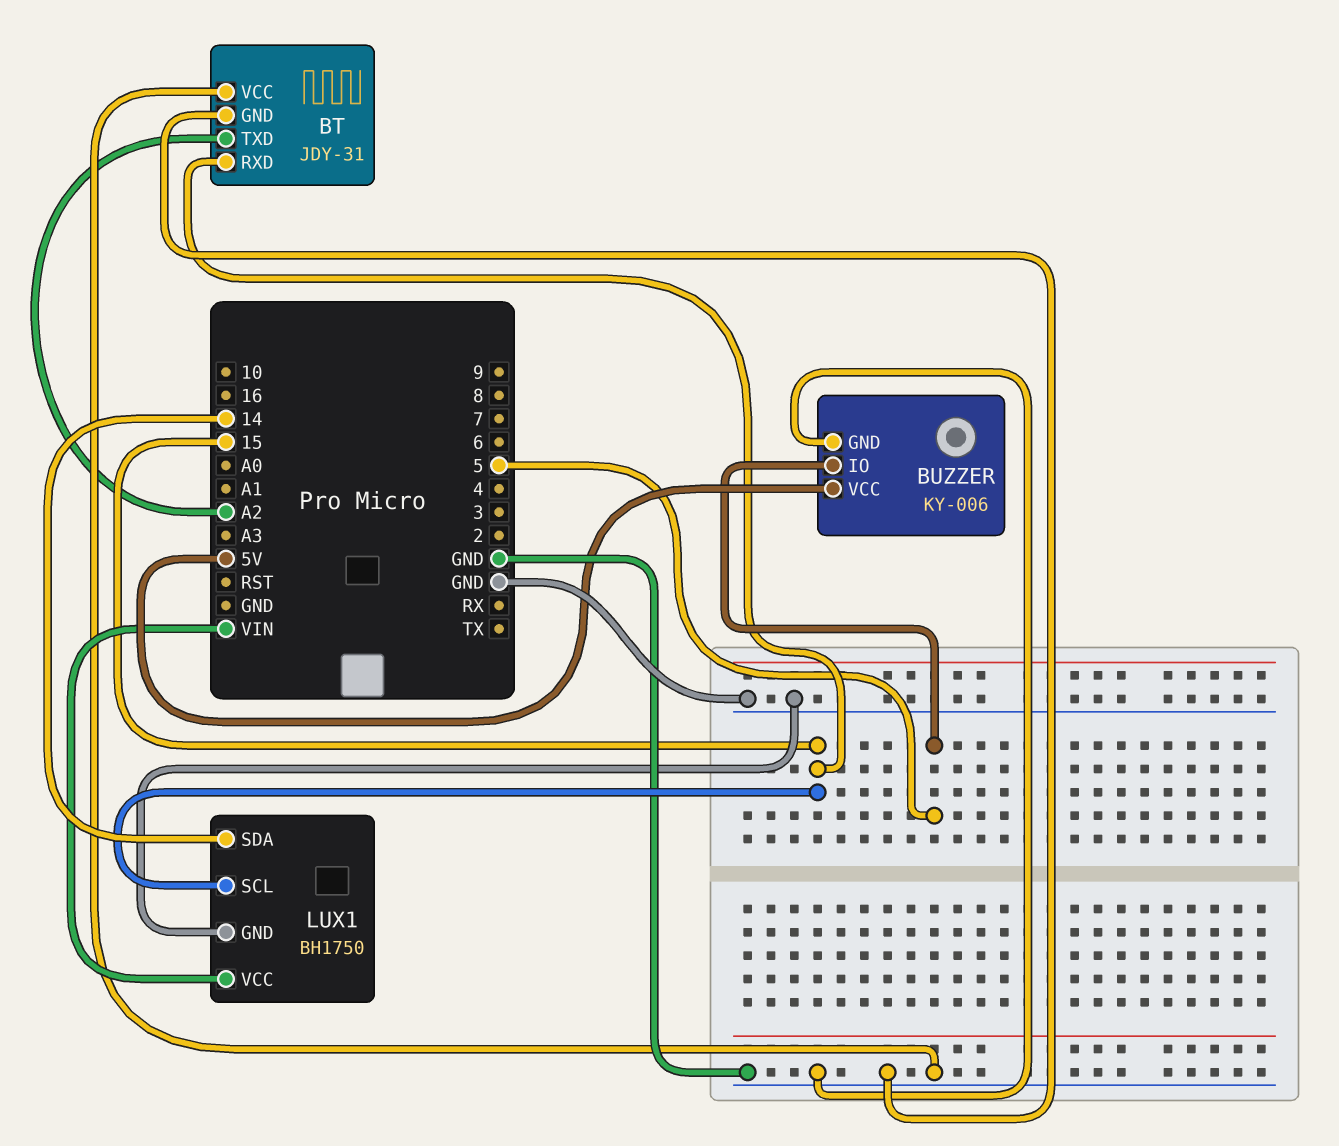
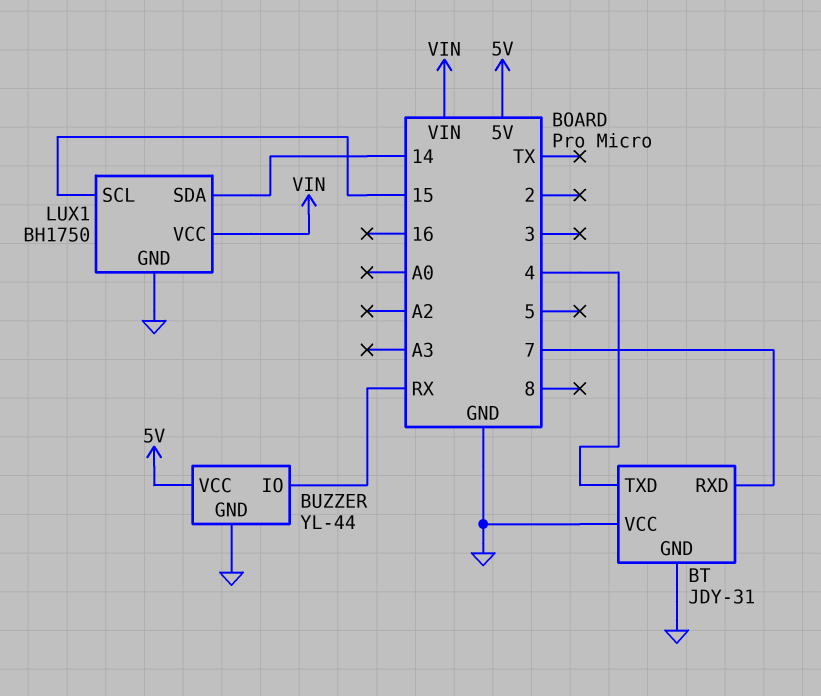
BT pin RXD: 15 -> 7
BT pin TXD: A2 -> 4
BUZZER: KY-006 -> YL-44
BUZZER pin IO: 5 -> RX

